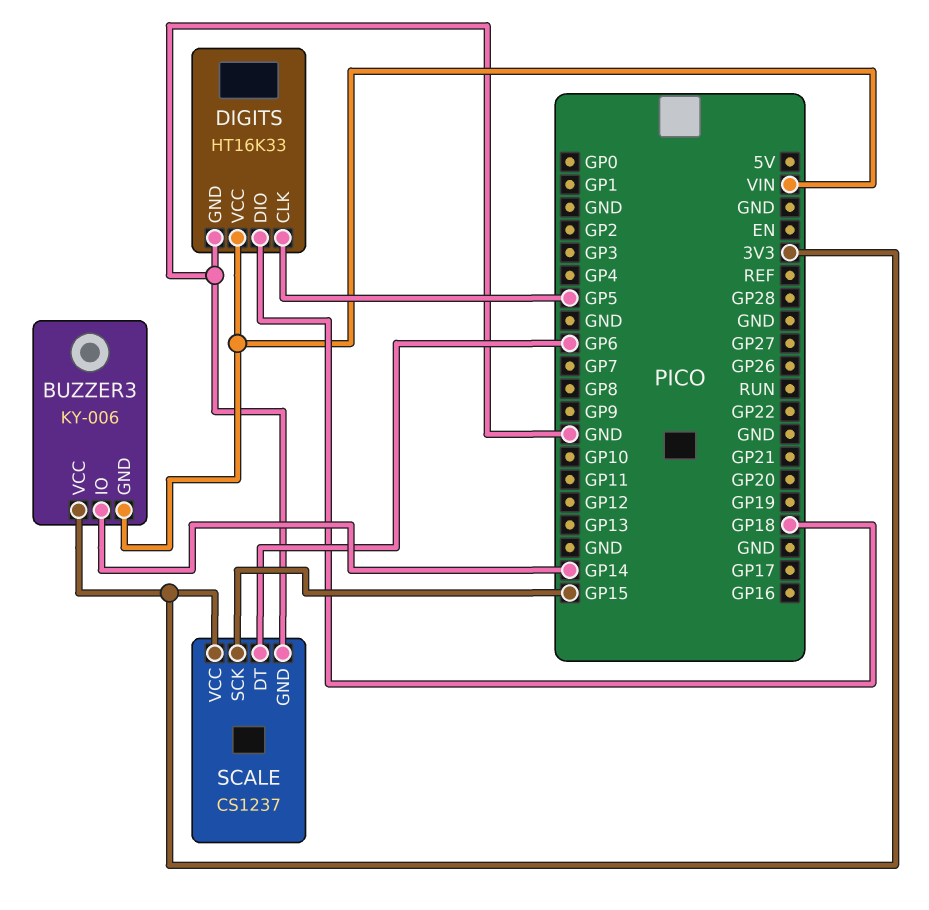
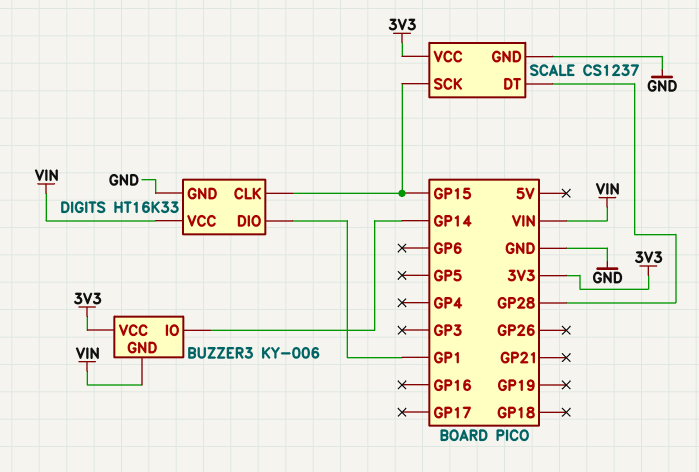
DIGITS pin CLK: GP5 -> GP15
DIGITS pin DIO: GP18 -> GP1
SCALE pin DT: GP6 -> GP28

